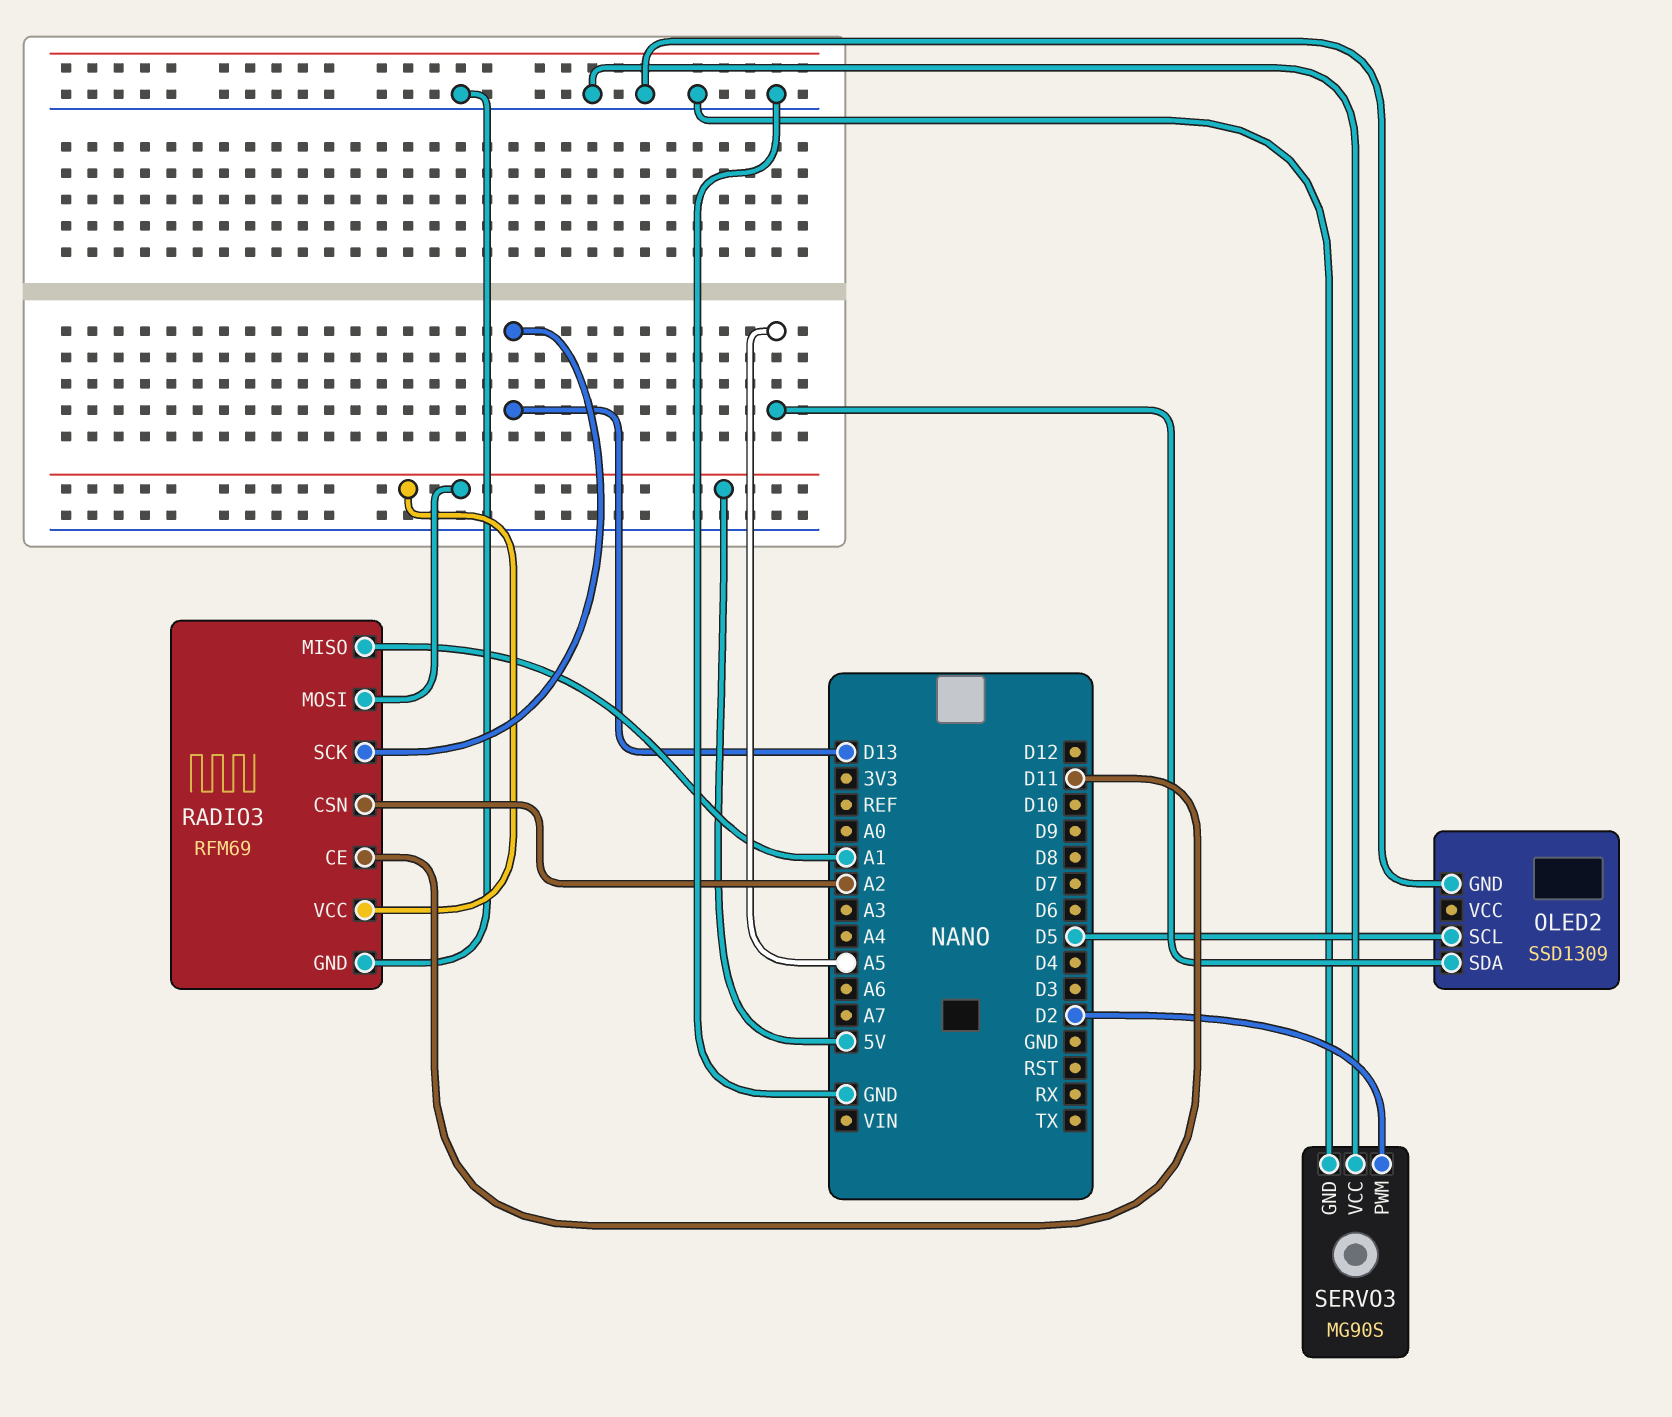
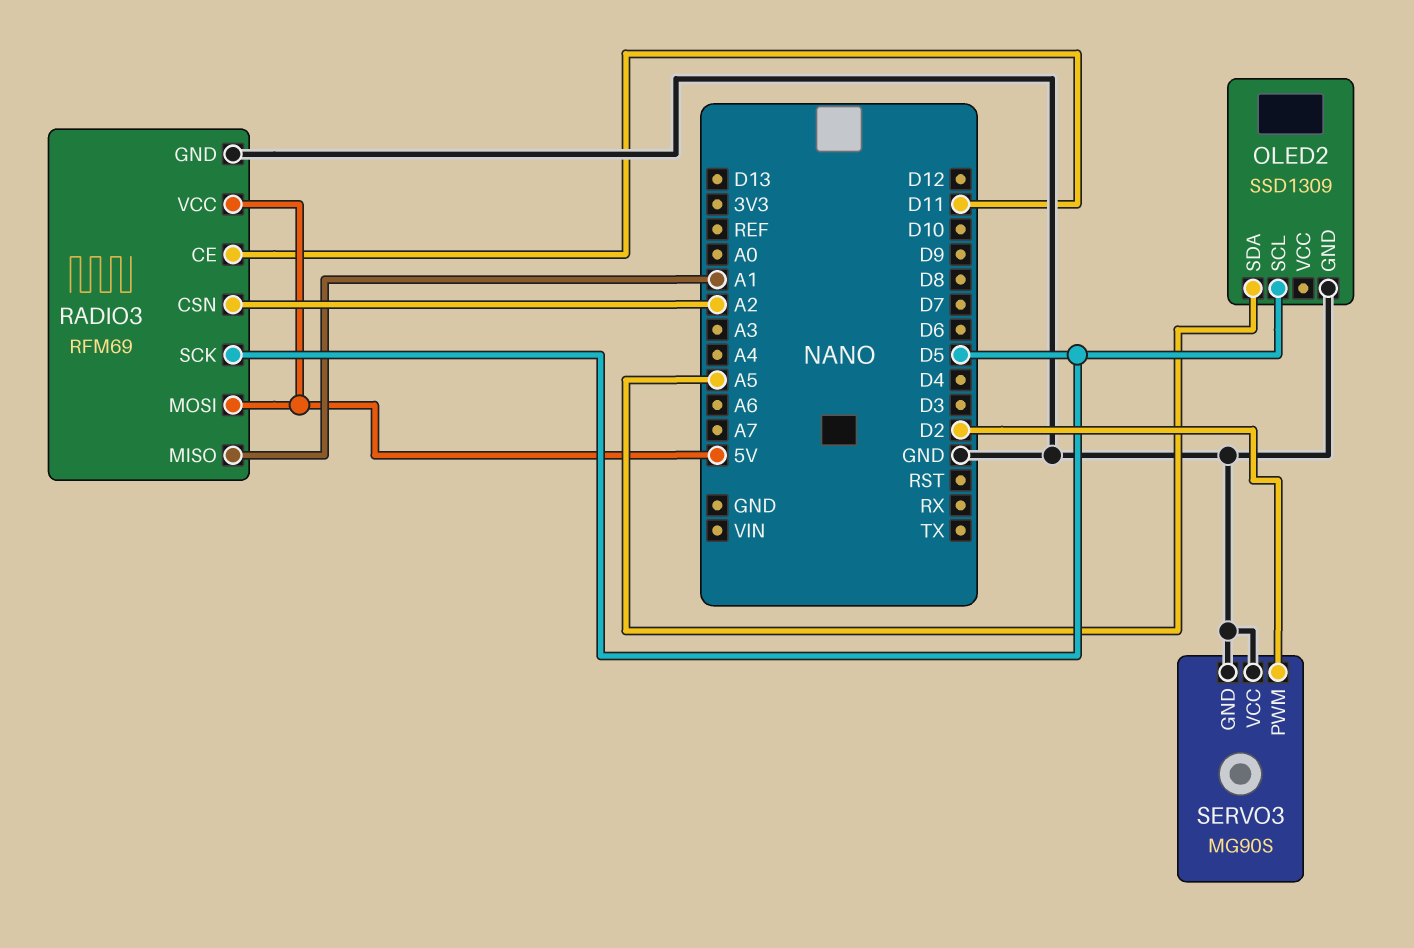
RADIO3 pin SCK: D13 -> D5

